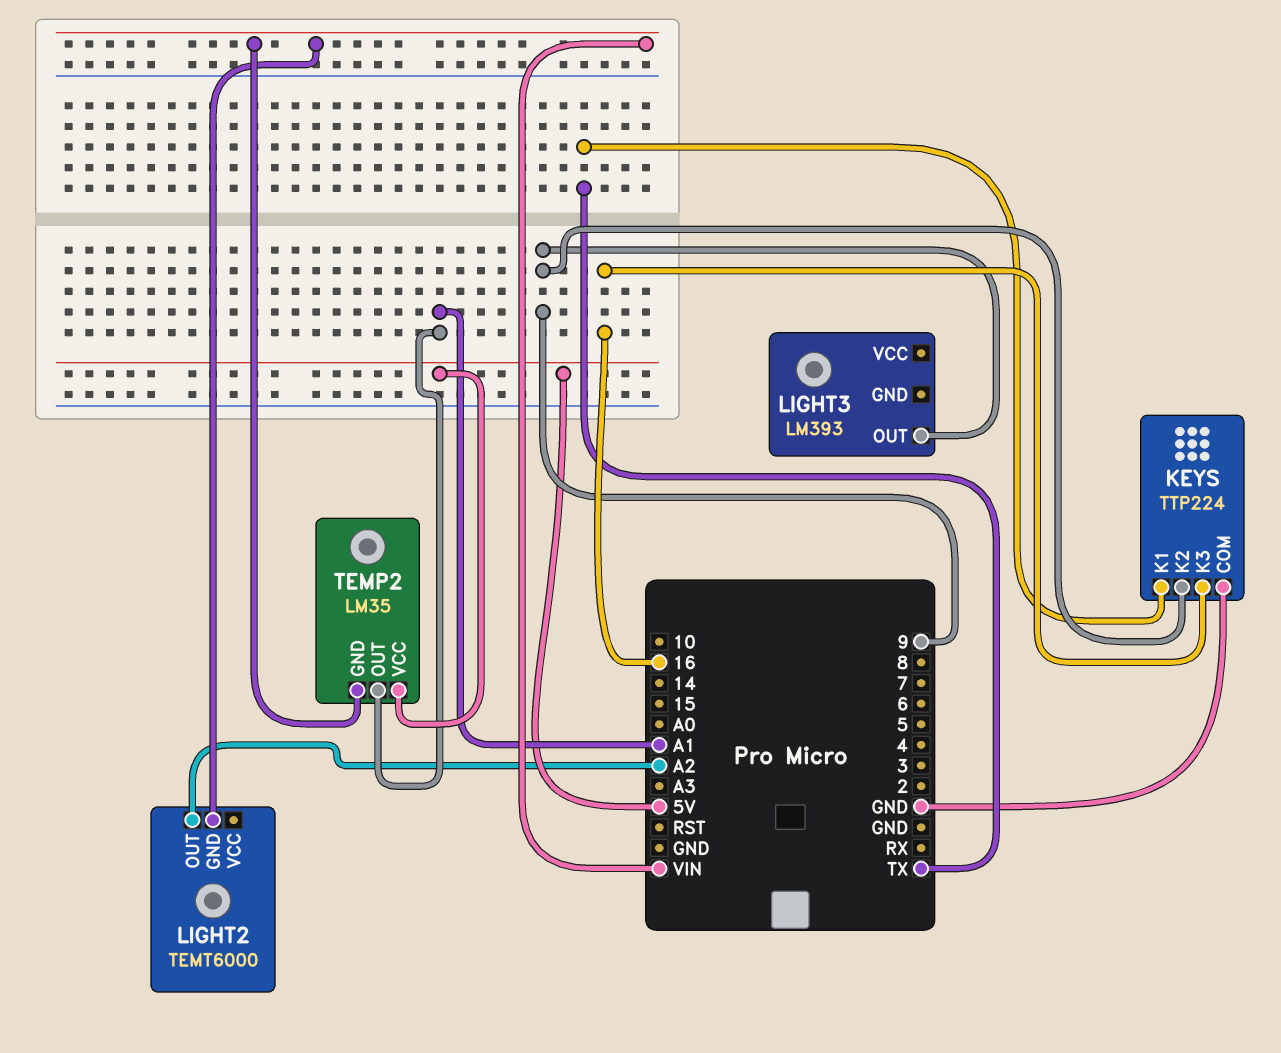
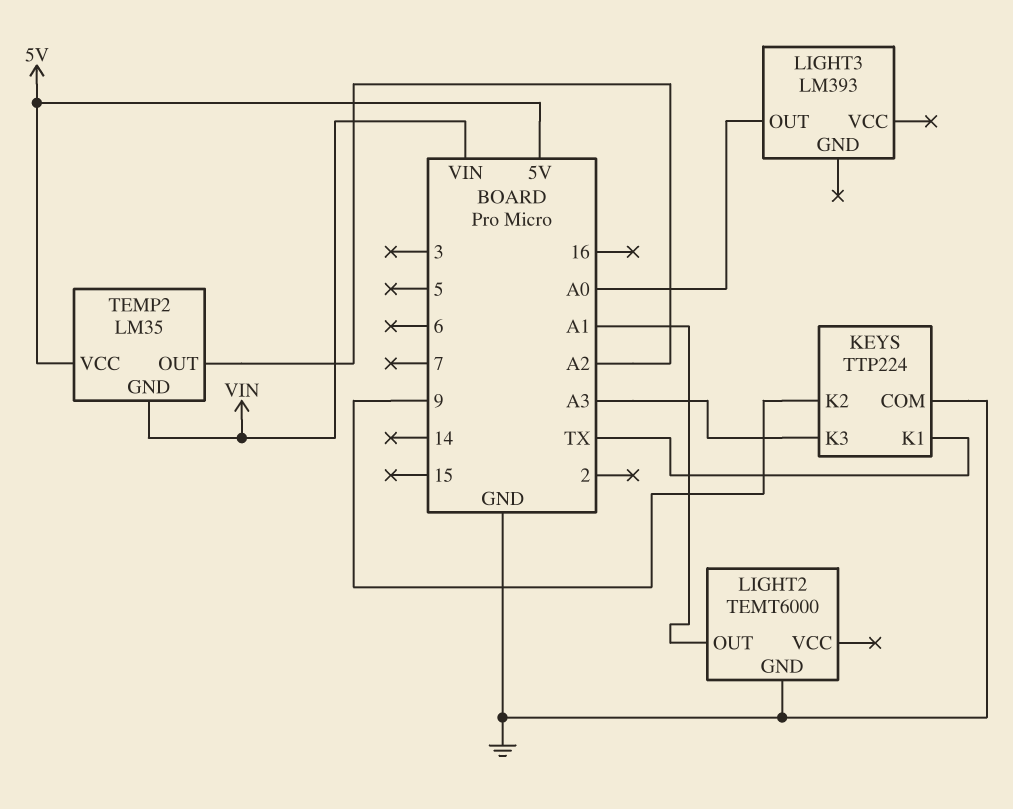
KEYS pin K3: 16 -> A3
LIGHT2 pin GND: VIN -> GND
LIGHT2 pin OUT: A2 -> A1
LIGHT3 pin OUT: 9 -> A0
TEMP2 pin OUT: A1 -> A2

